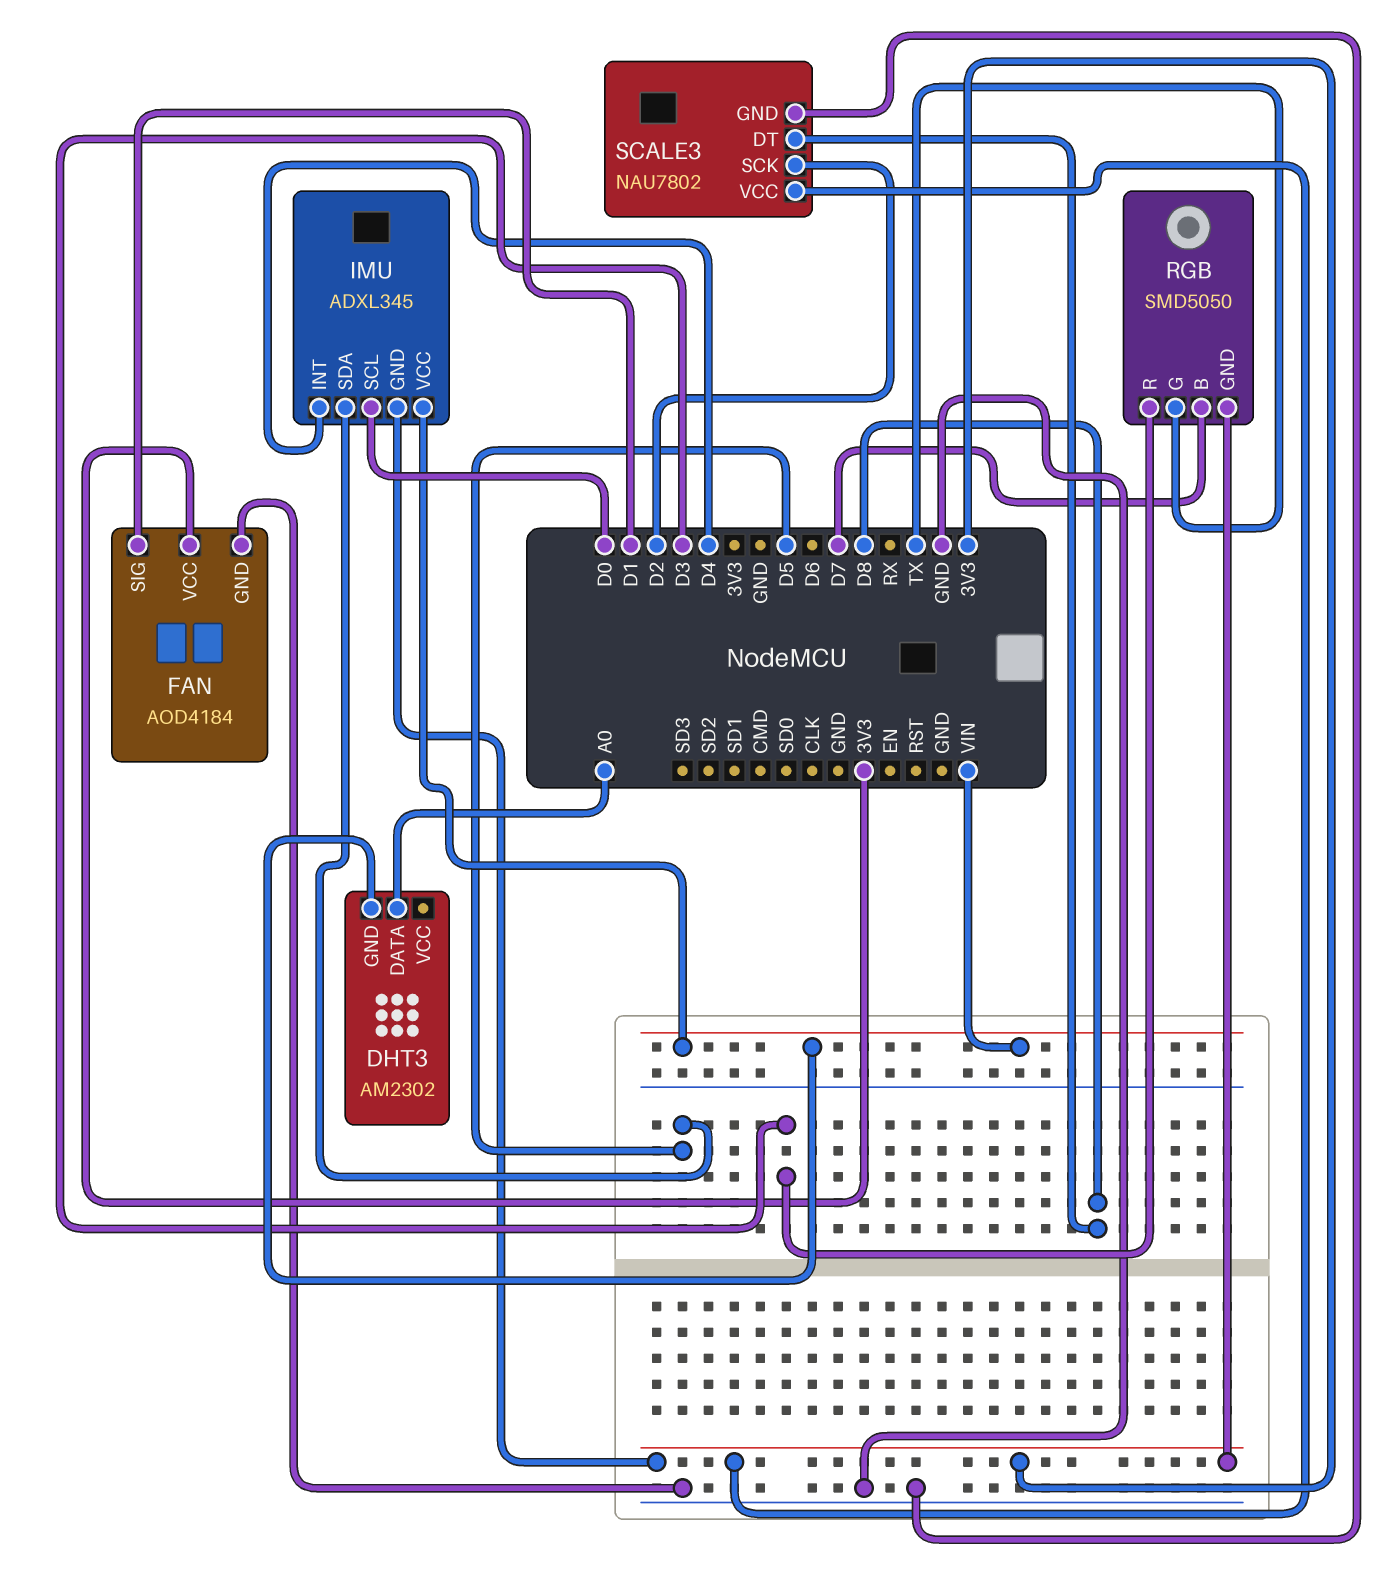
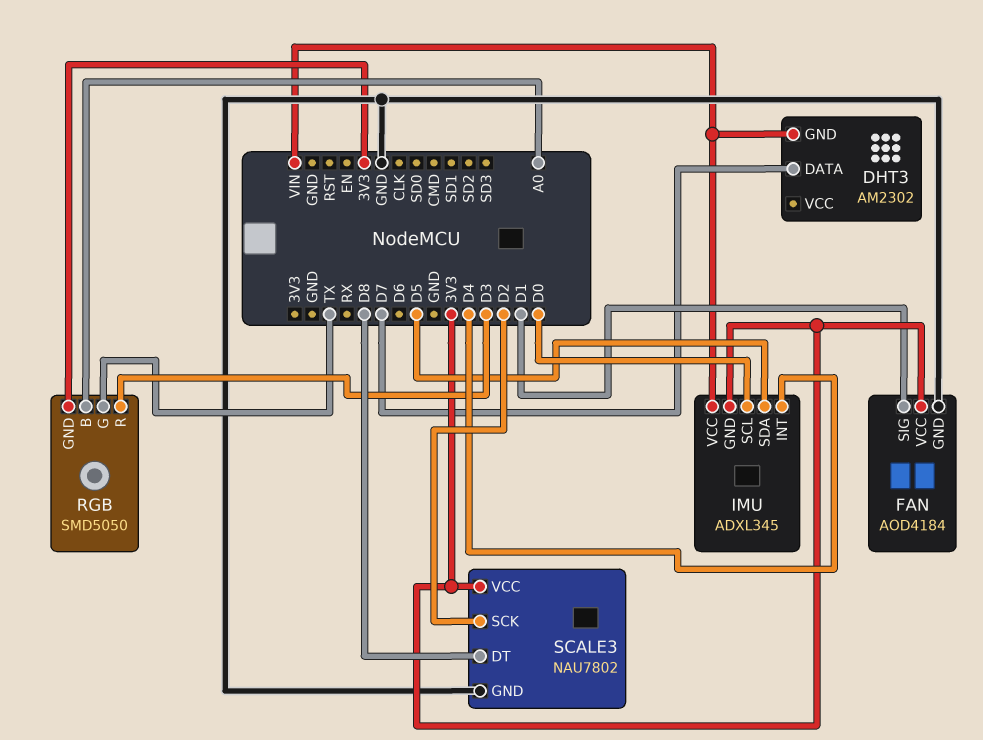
DHT3 pin DATA: A0 -> D7
RGB pin B: D7 -> A0

